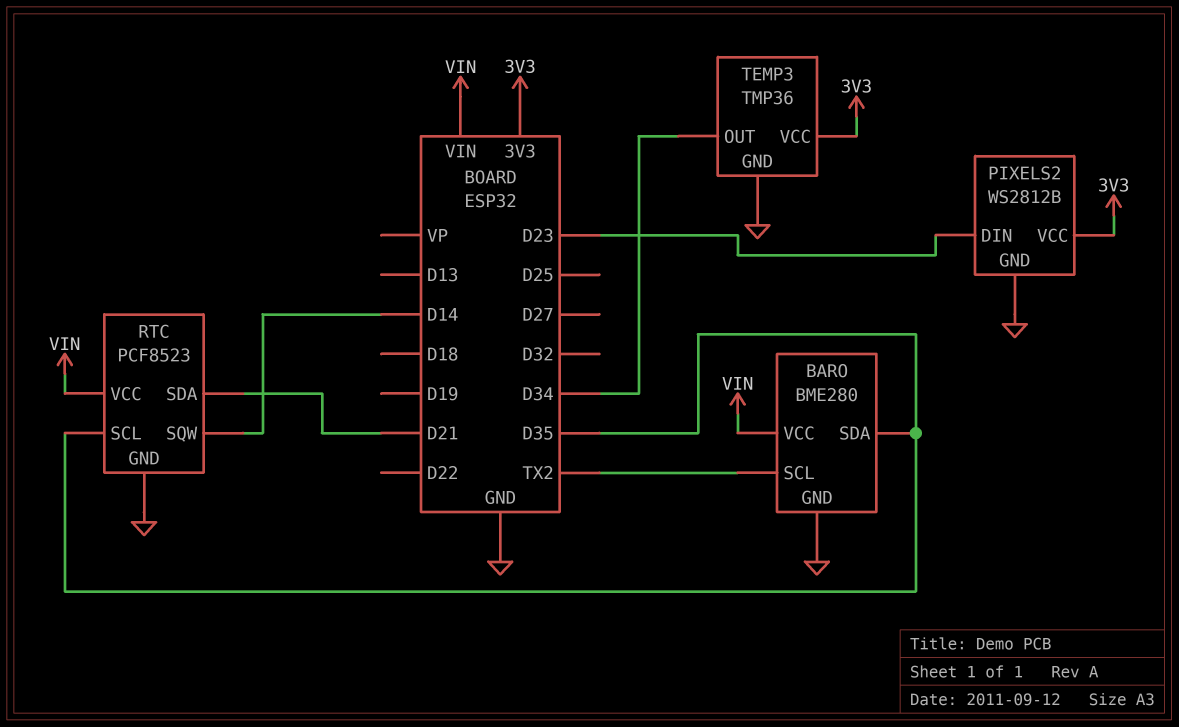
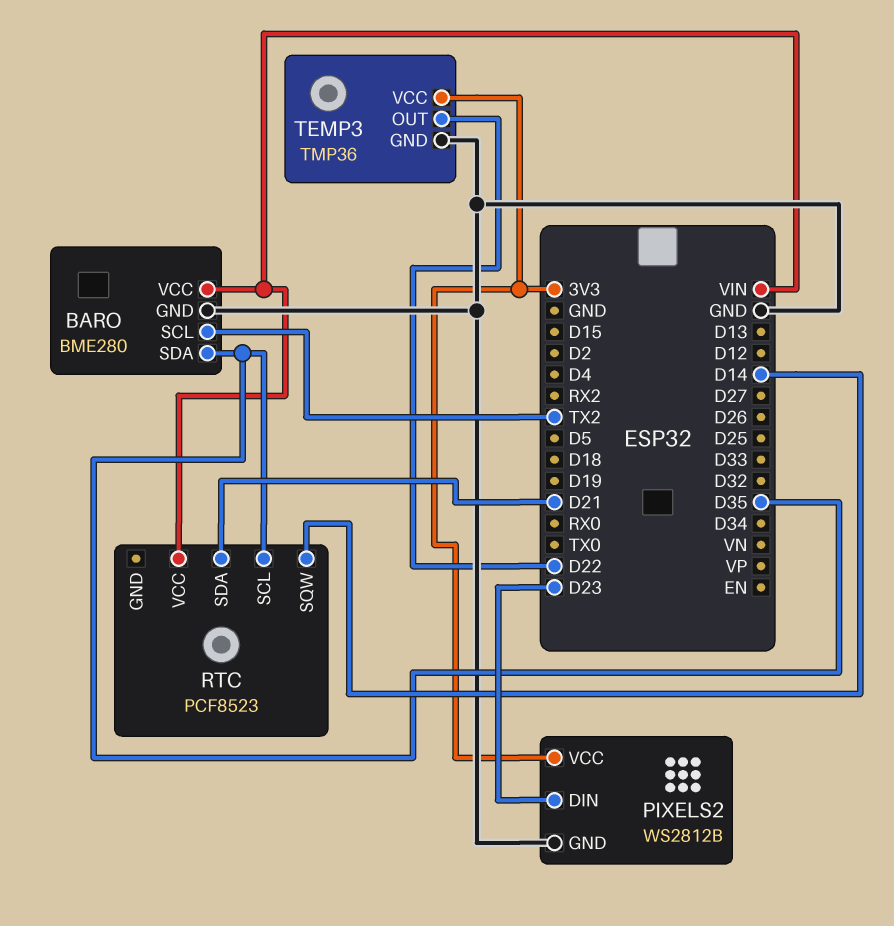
RTC pin GND: GND -> none
TEMP3 pin OUT: D34 -> D22

